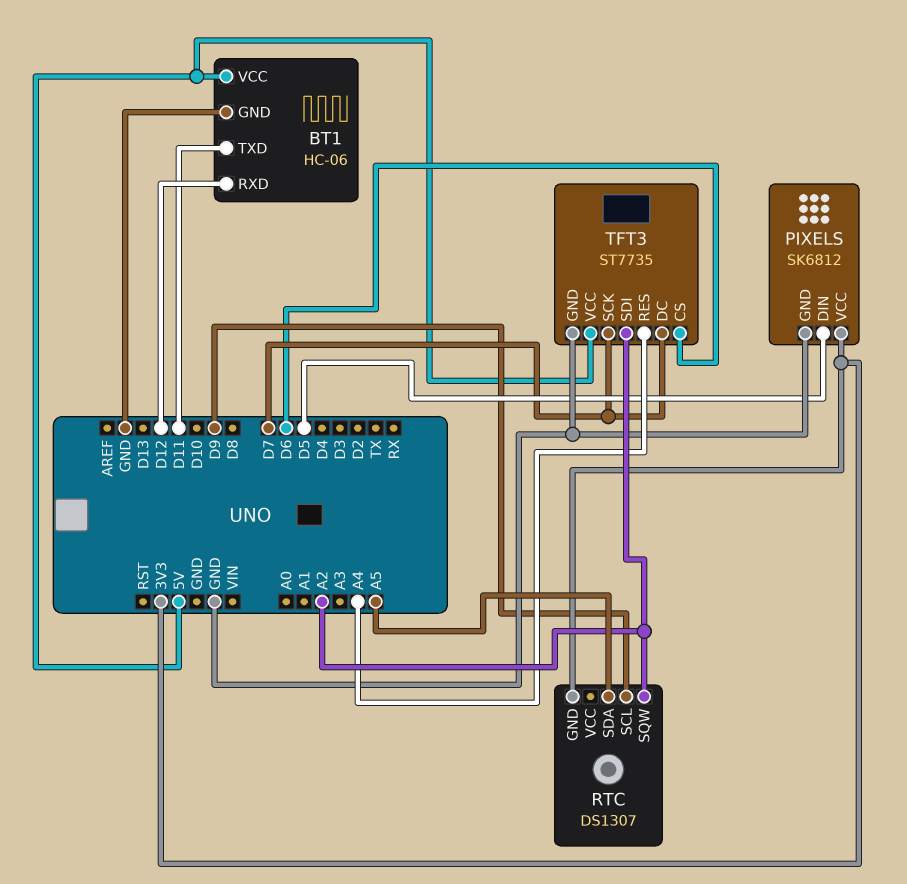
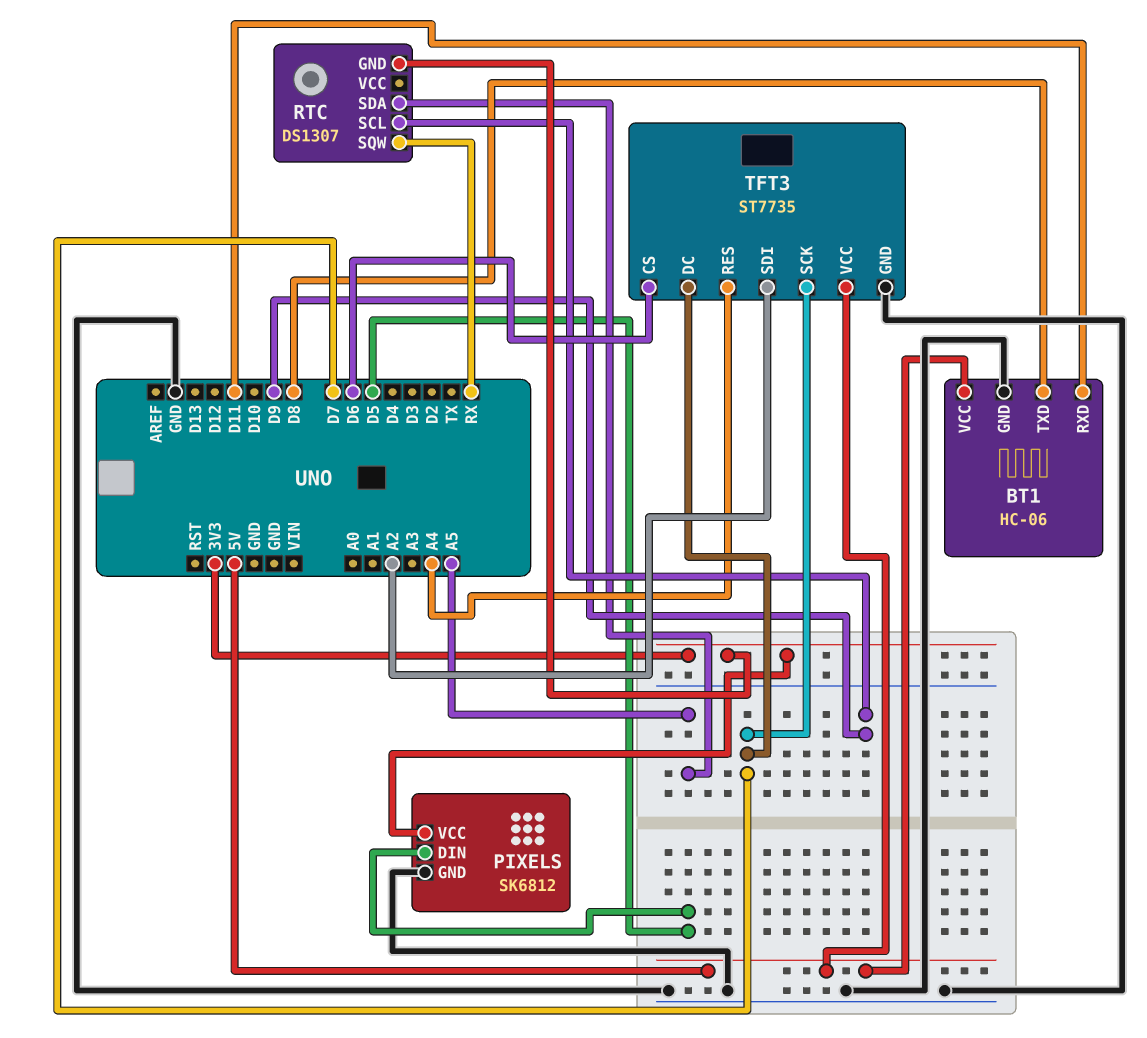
BT1 pin RXD: D12 -> D11
BT1 pin TXD: D11 -> D8
RTC pin SQW: A2 -> RX

